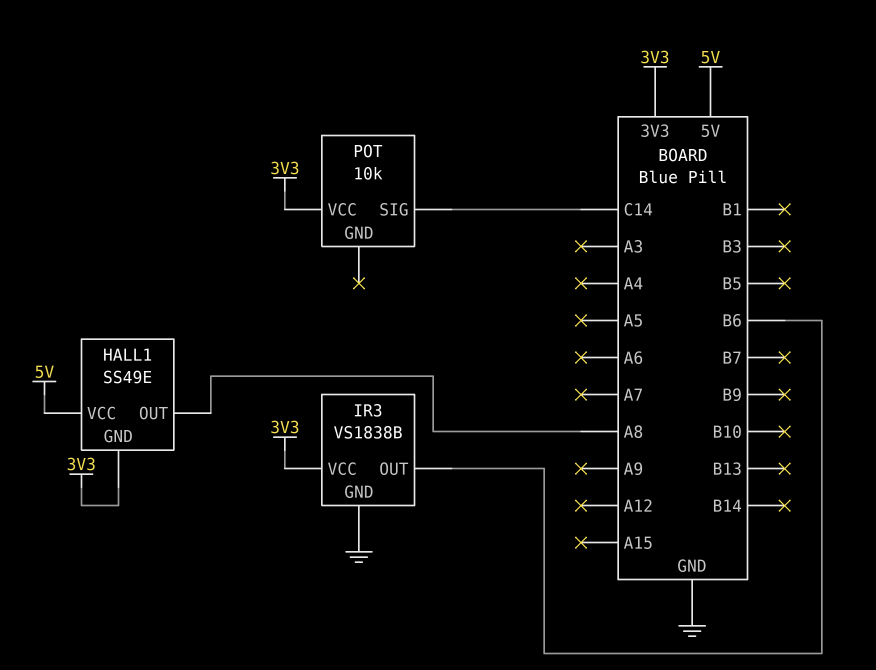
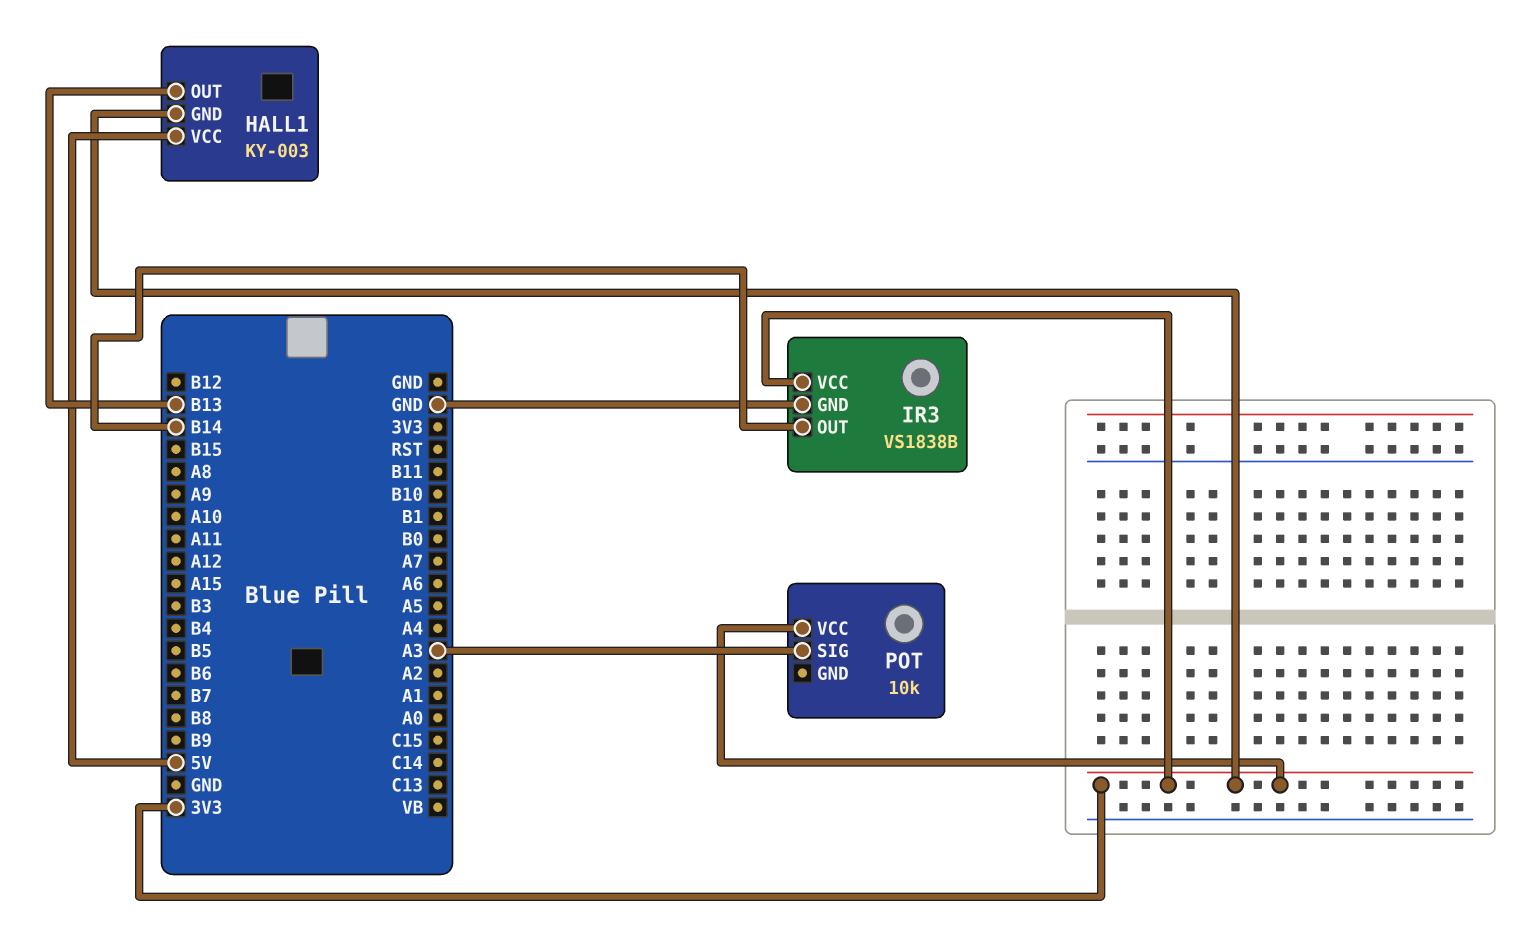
HALL1: SS49E -> KY-003
HALL1 pin OUT: A8 -> B13
IR3 pin OUT: B6 -> B14
POT pin SIG: C14 -> A3

